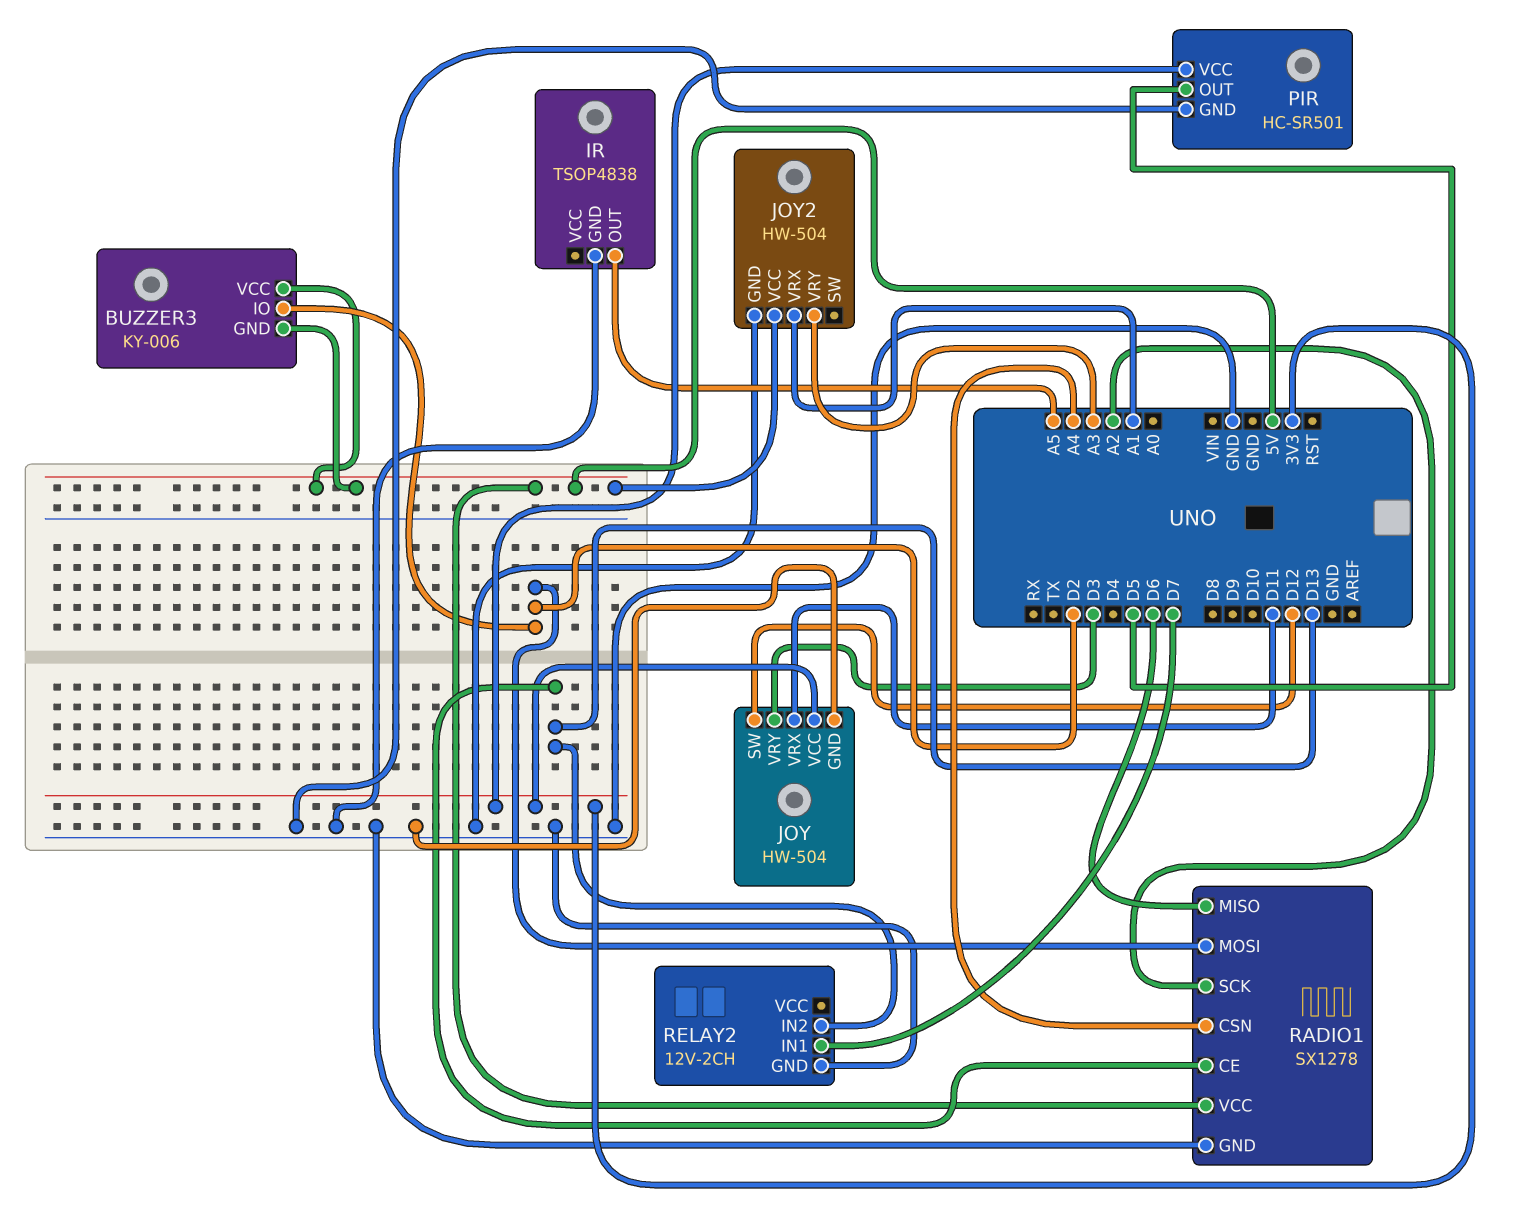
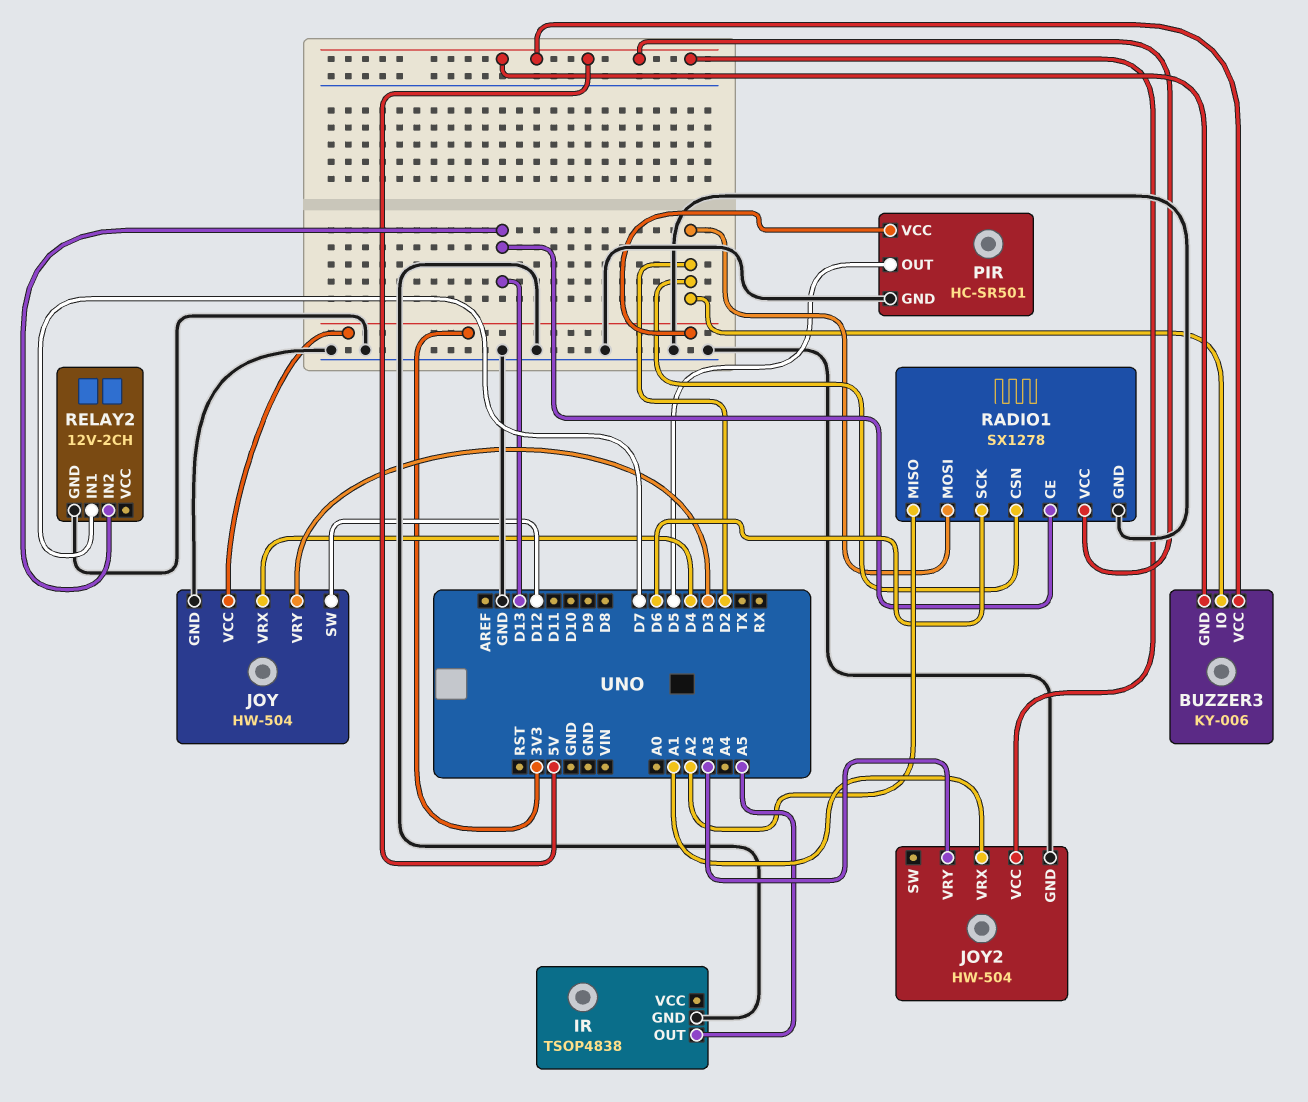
JOY pin VRX: D11 -> D4
RADIO1 pin CSN: A4 -> D2
RADIO1 pin MISO: D6 -> A2
RADIO1 pin SCK: A2 -> D6

